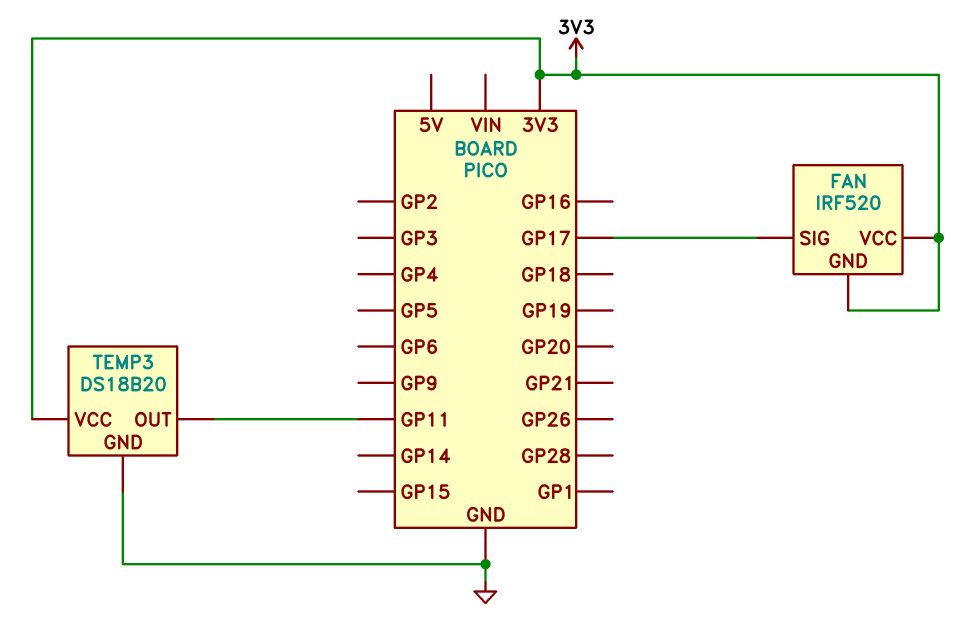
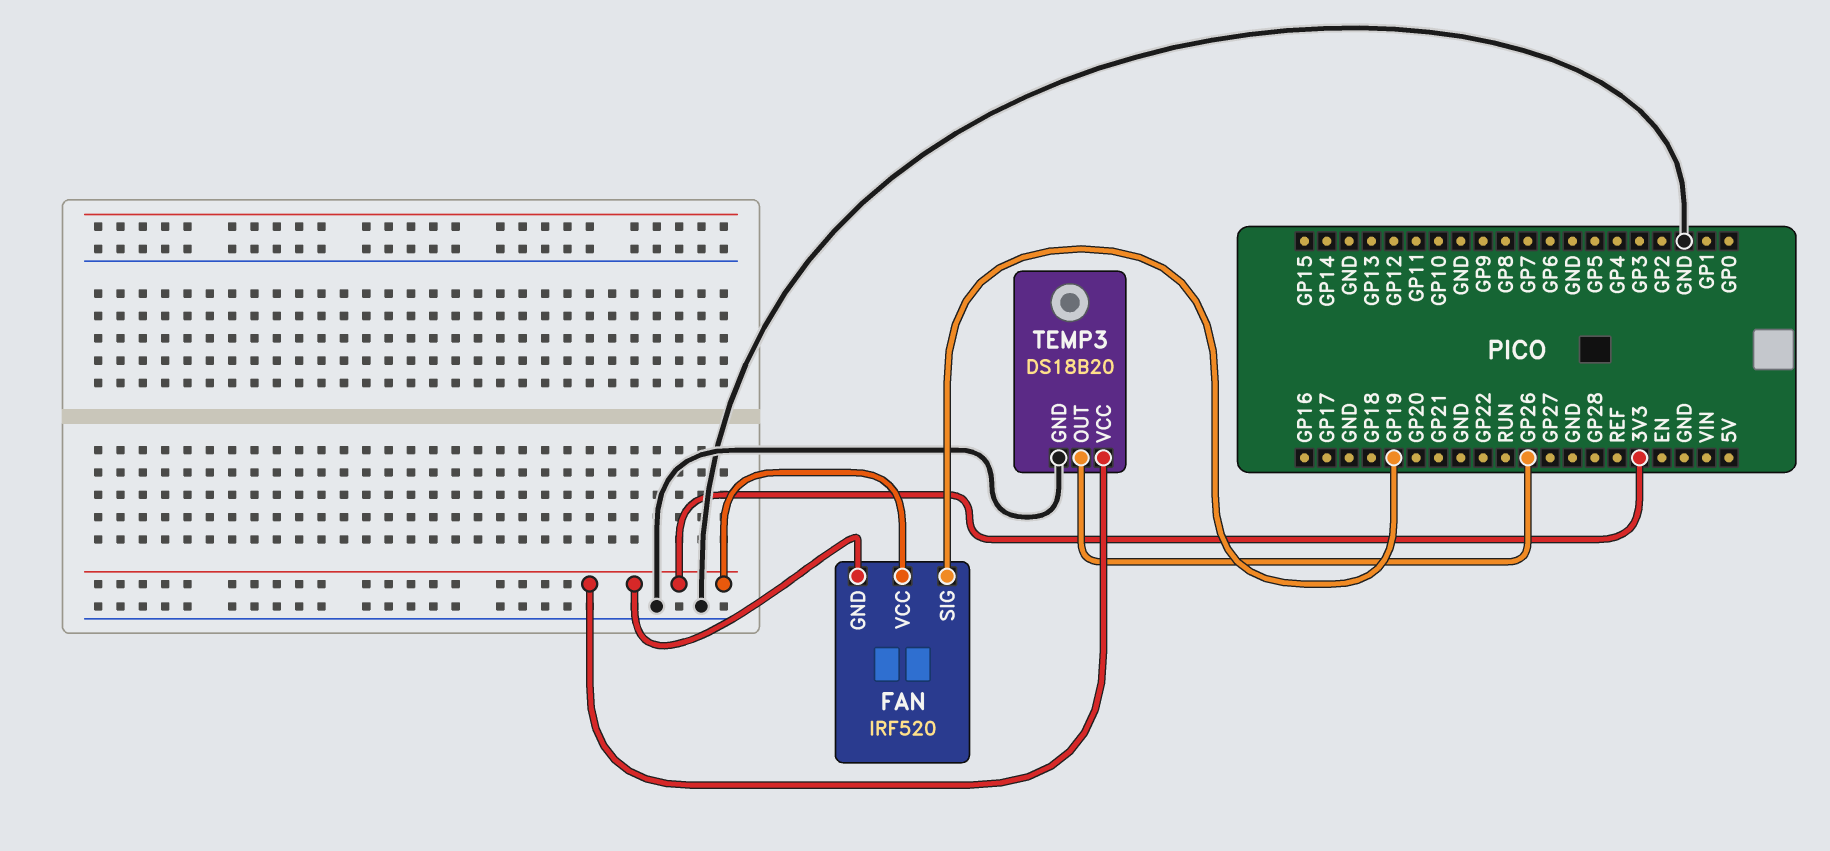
FAN pin SIG: GP17 -> GP19
TEMP3 pin OUT: GP11 -> GP26

